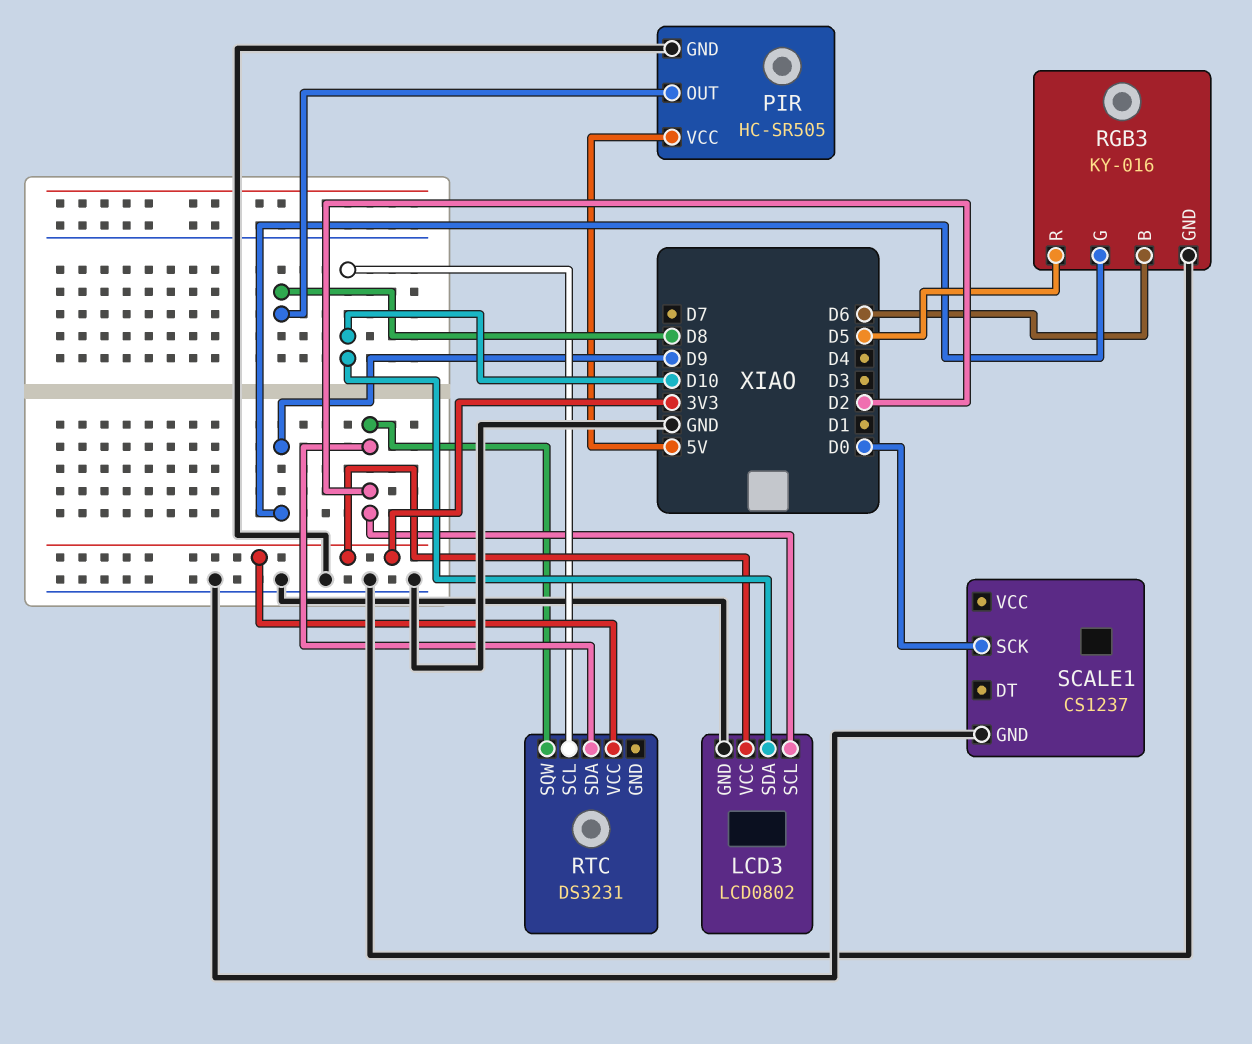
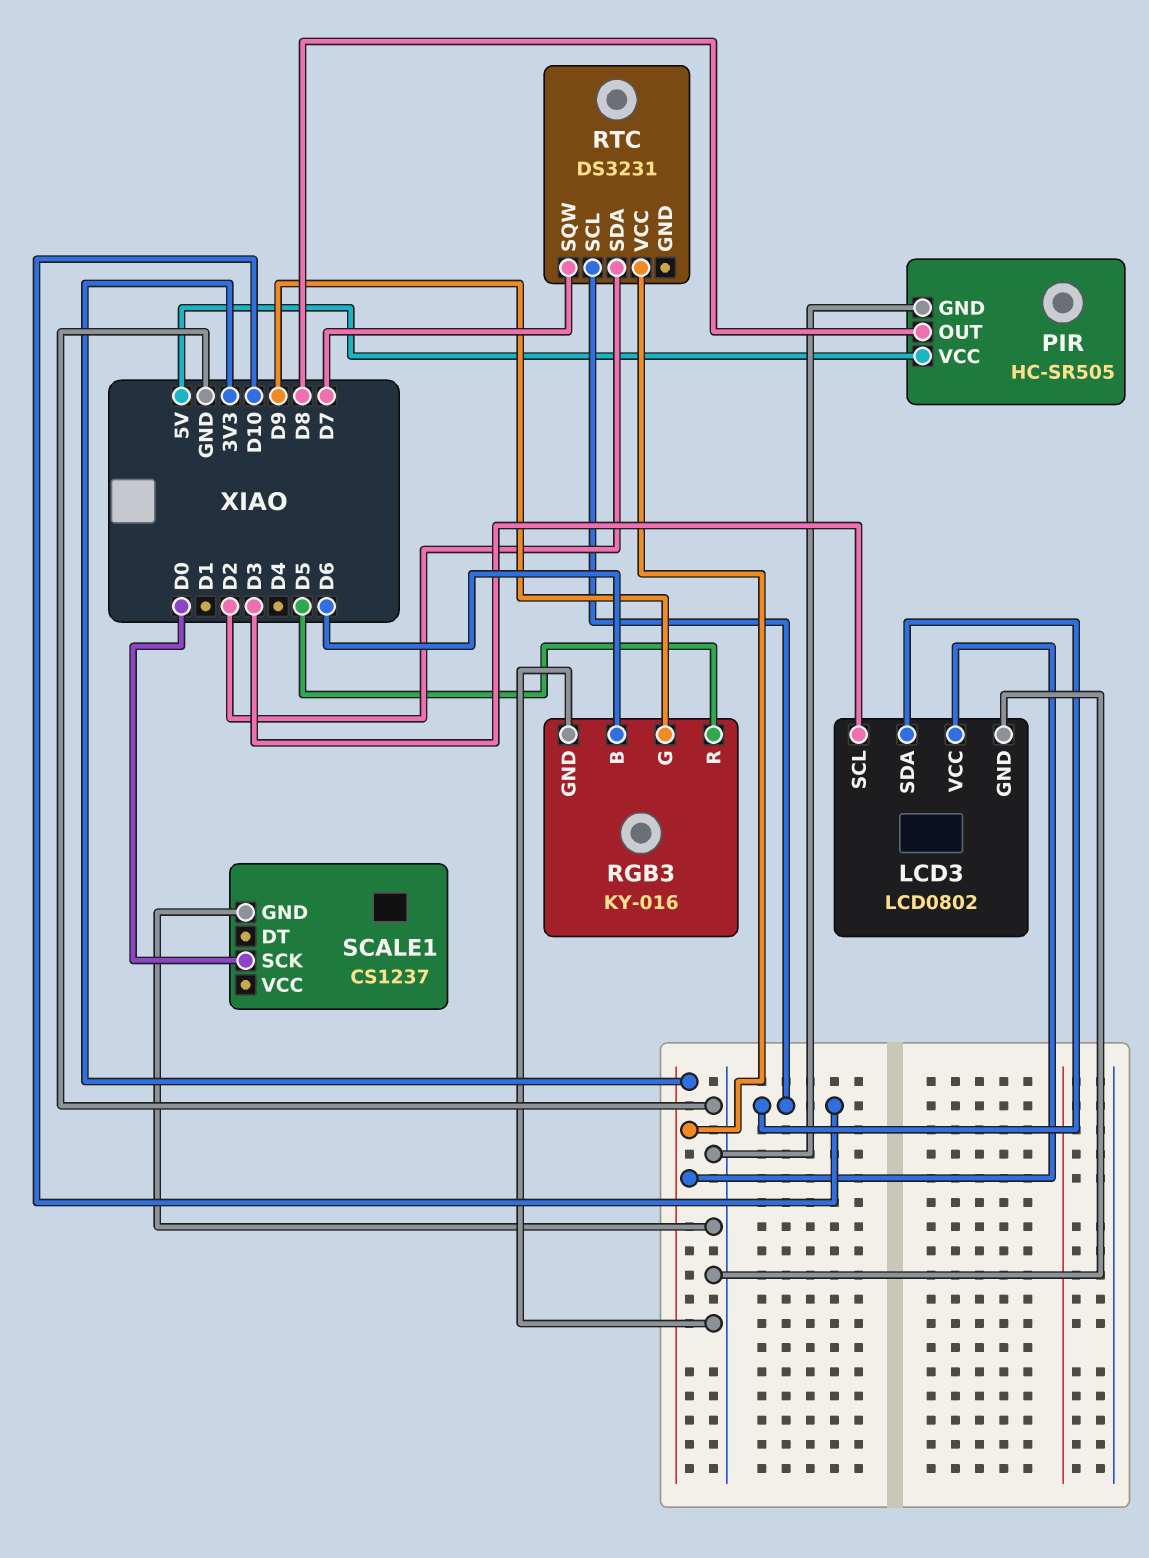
LCD3 pin SCL: D2 -> D3
RTC pin SQW: D2 -> D7

